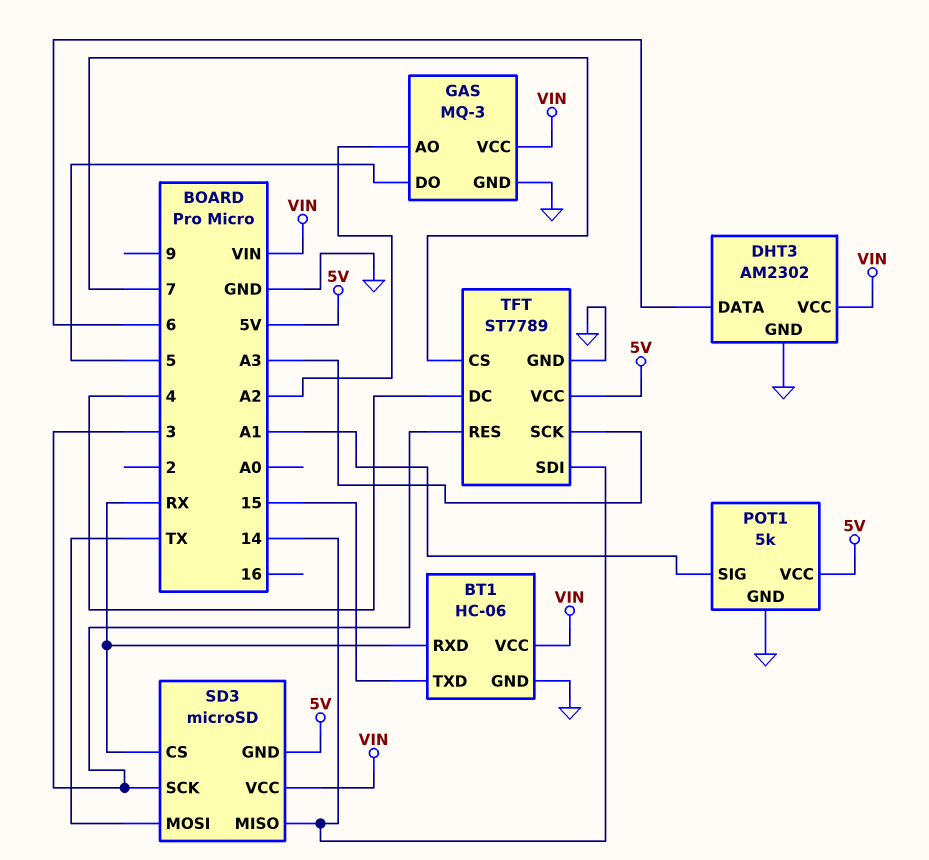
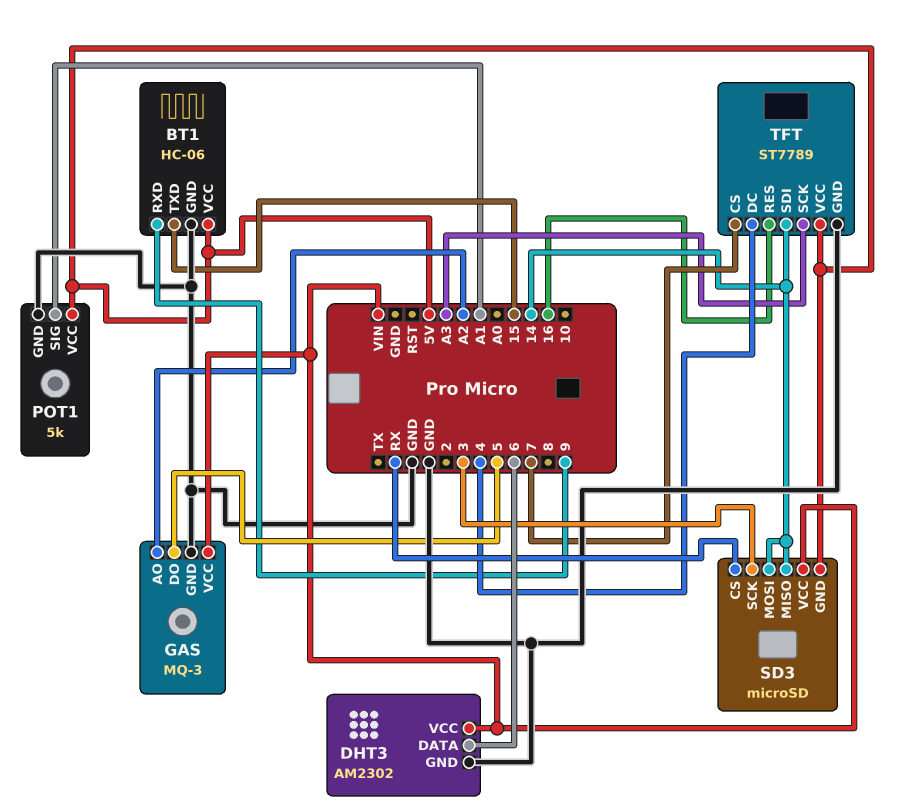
BT1 pin RXD: RX -> 9
BT1 pin VCC: VIN -> 5V
SD3 pin MOSI: TX -> 14
TFT pin RES: 3 -> 16

